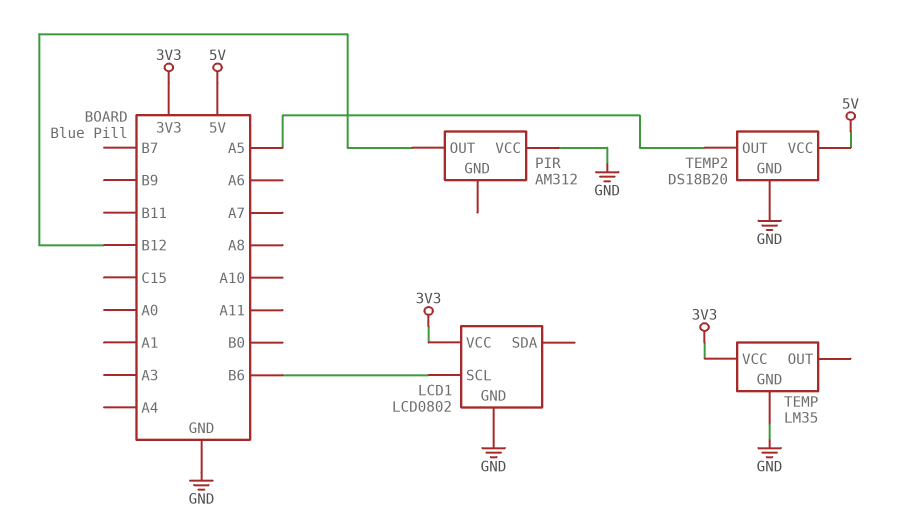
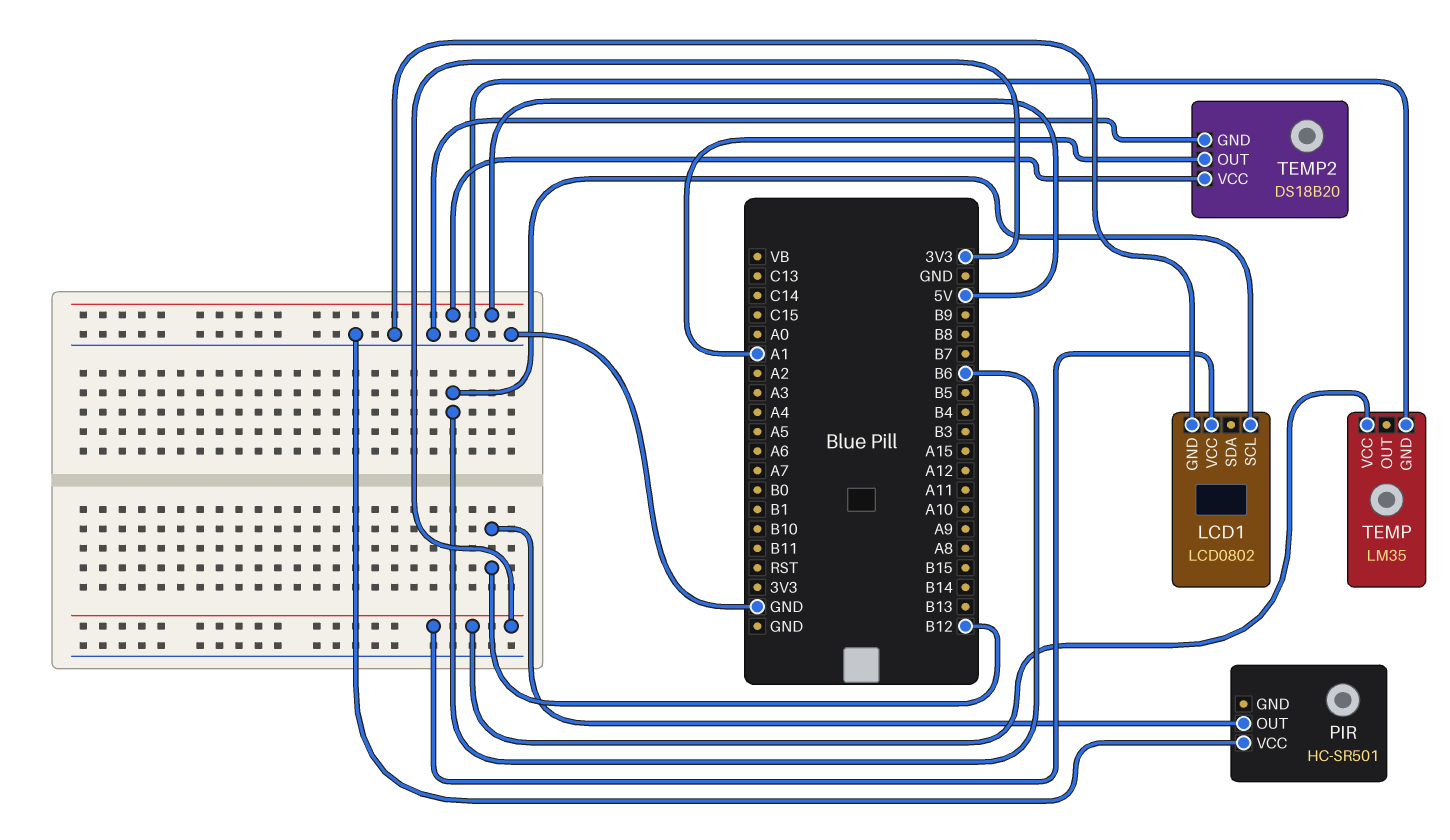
PIR: AM312 -> HC-SR501
TEMP2 pin OUT: A5 -> A1

